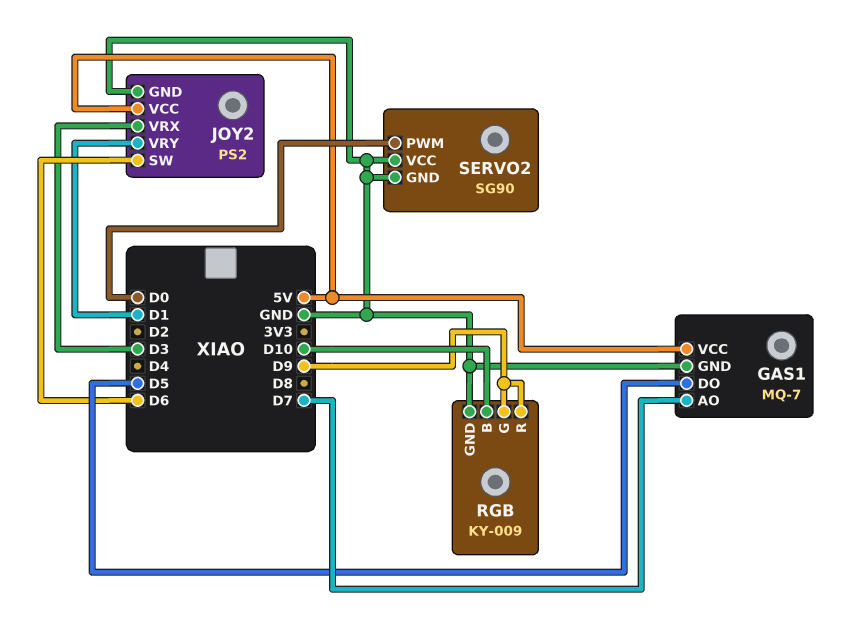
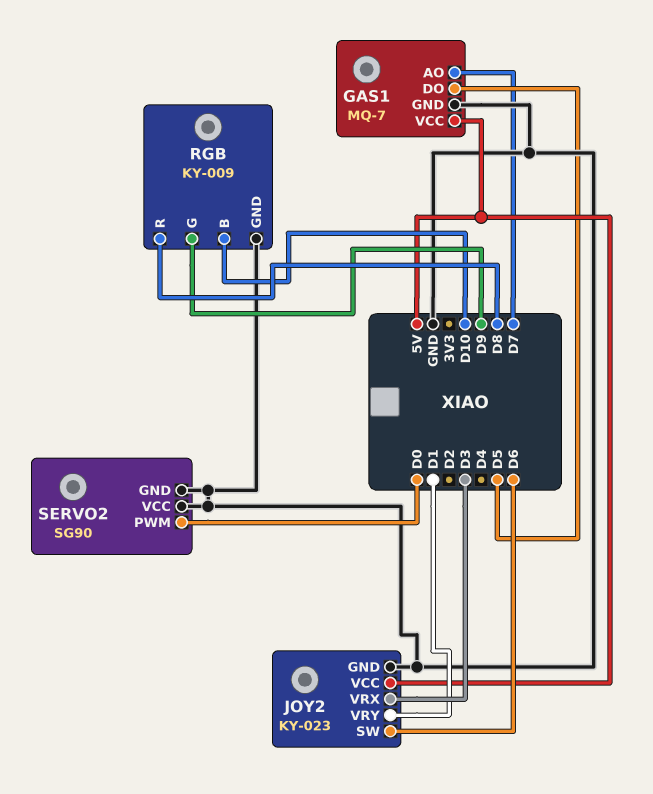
JOY2: PS2 -> KY-023
RGB pin R: D9 -> D8

